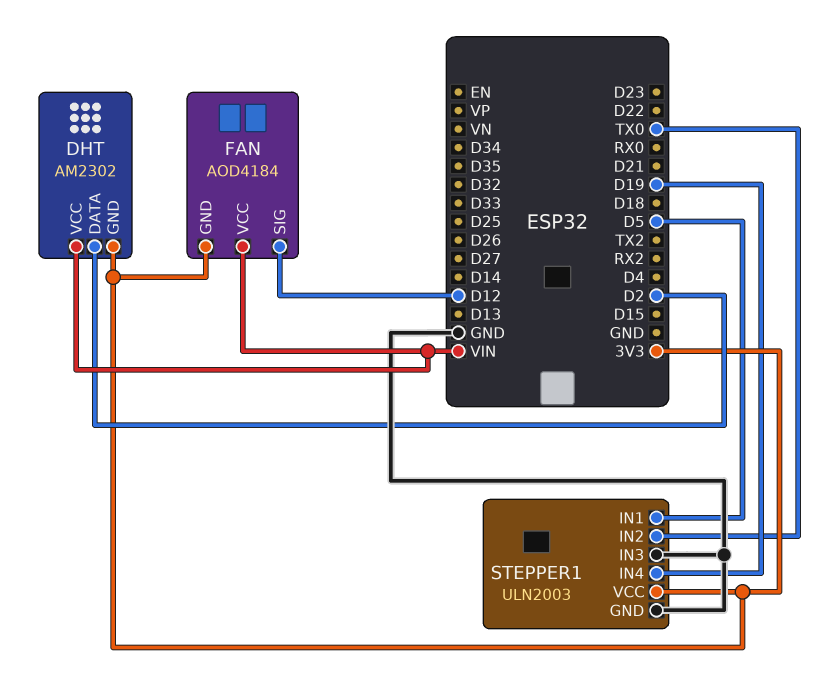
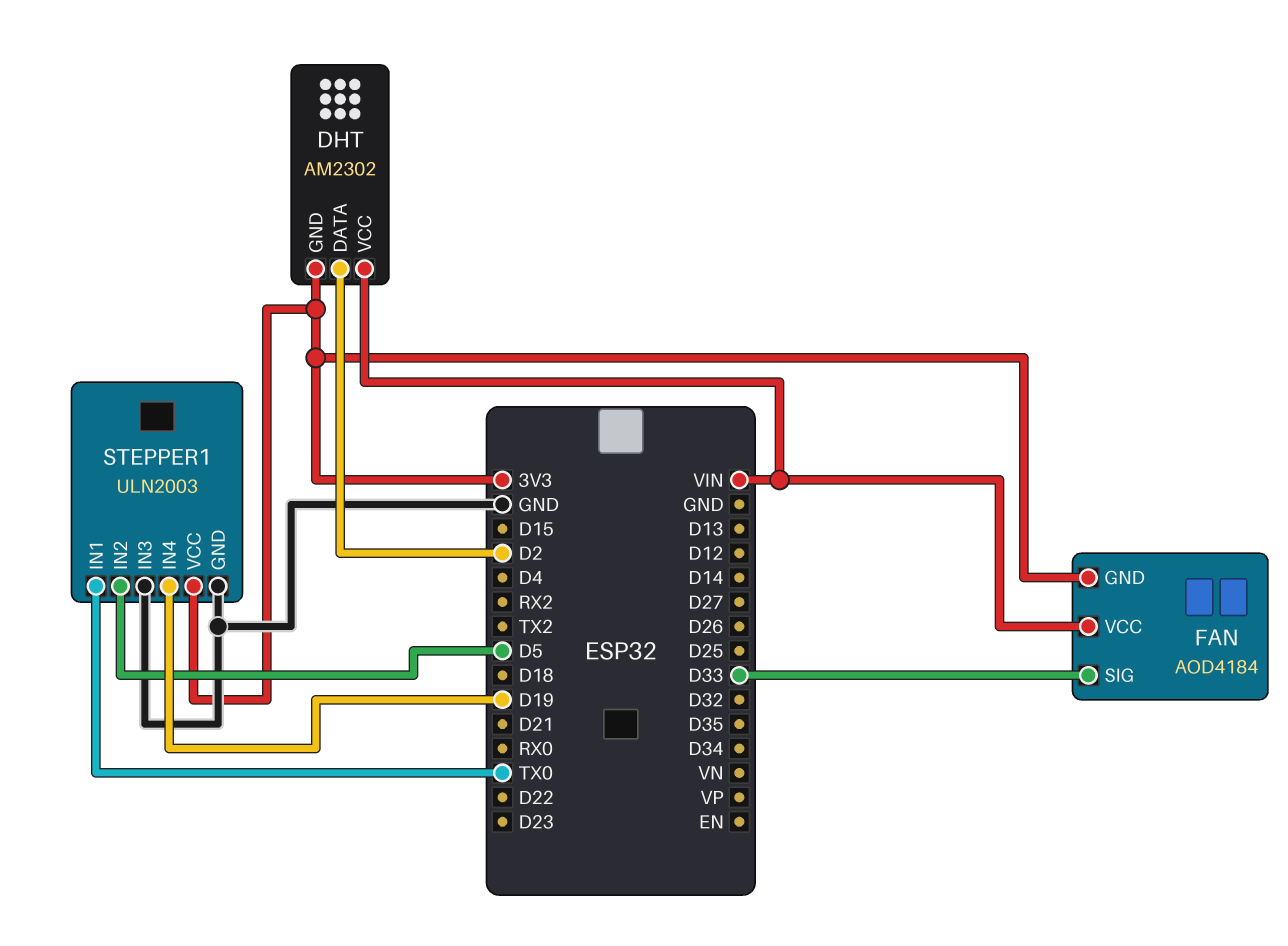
FAN pin SIG: D12 -> D33
STEPPER1 pin IN1: D5 -> TX0
STEPPER1 pin IN2: TX0 -> D5

